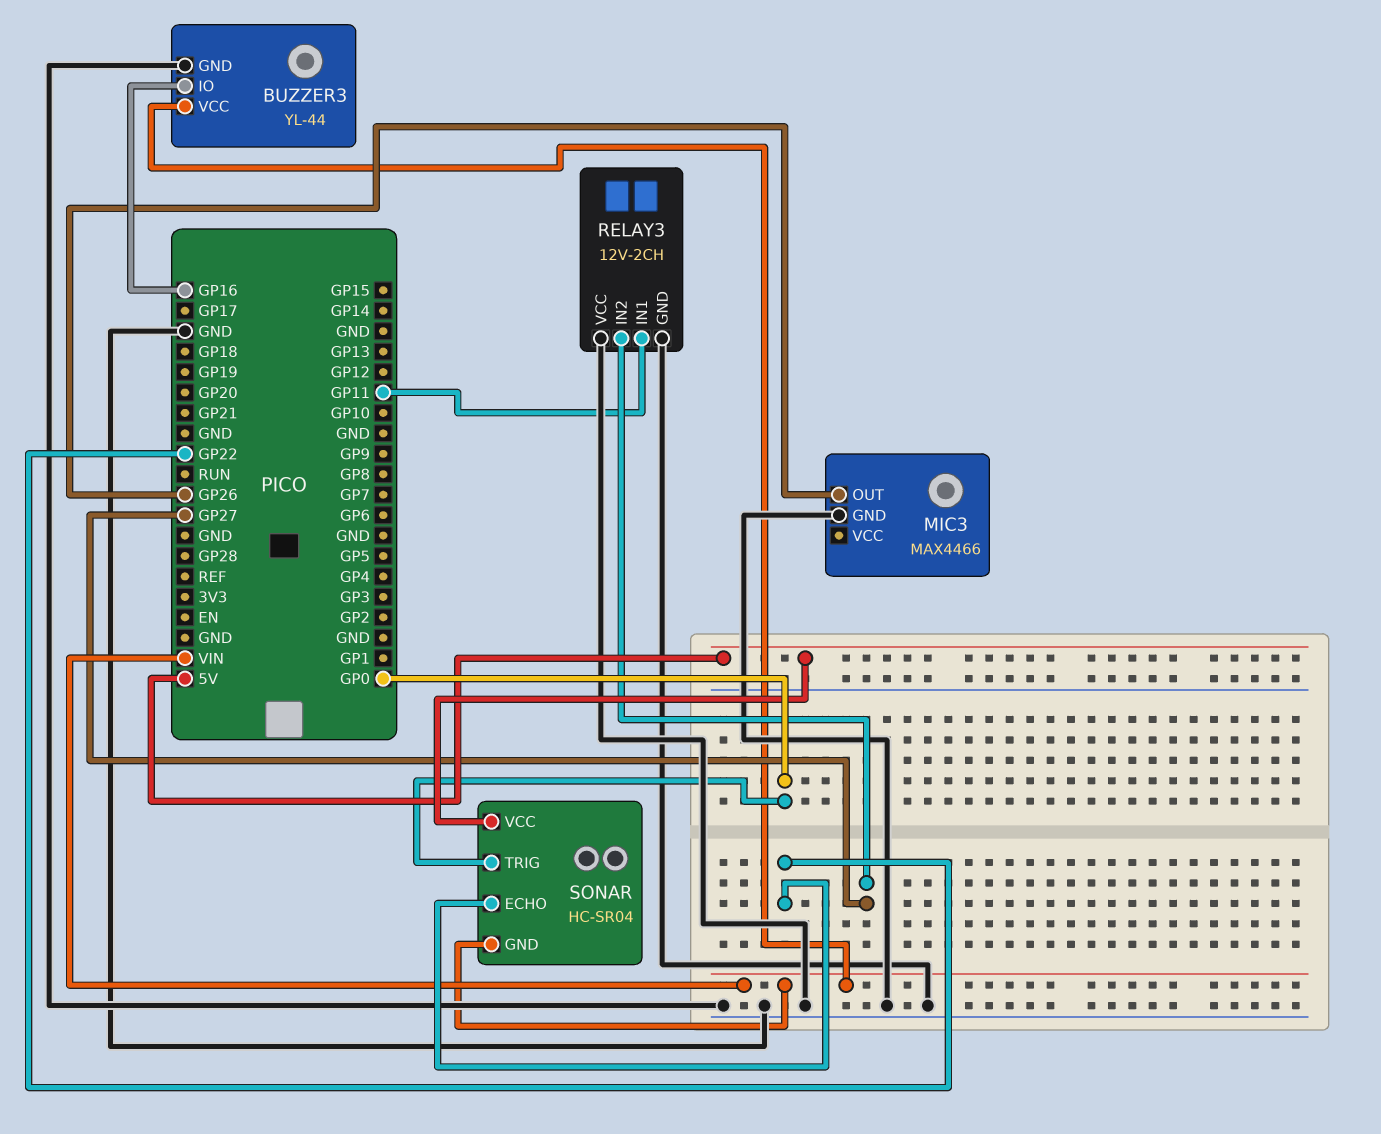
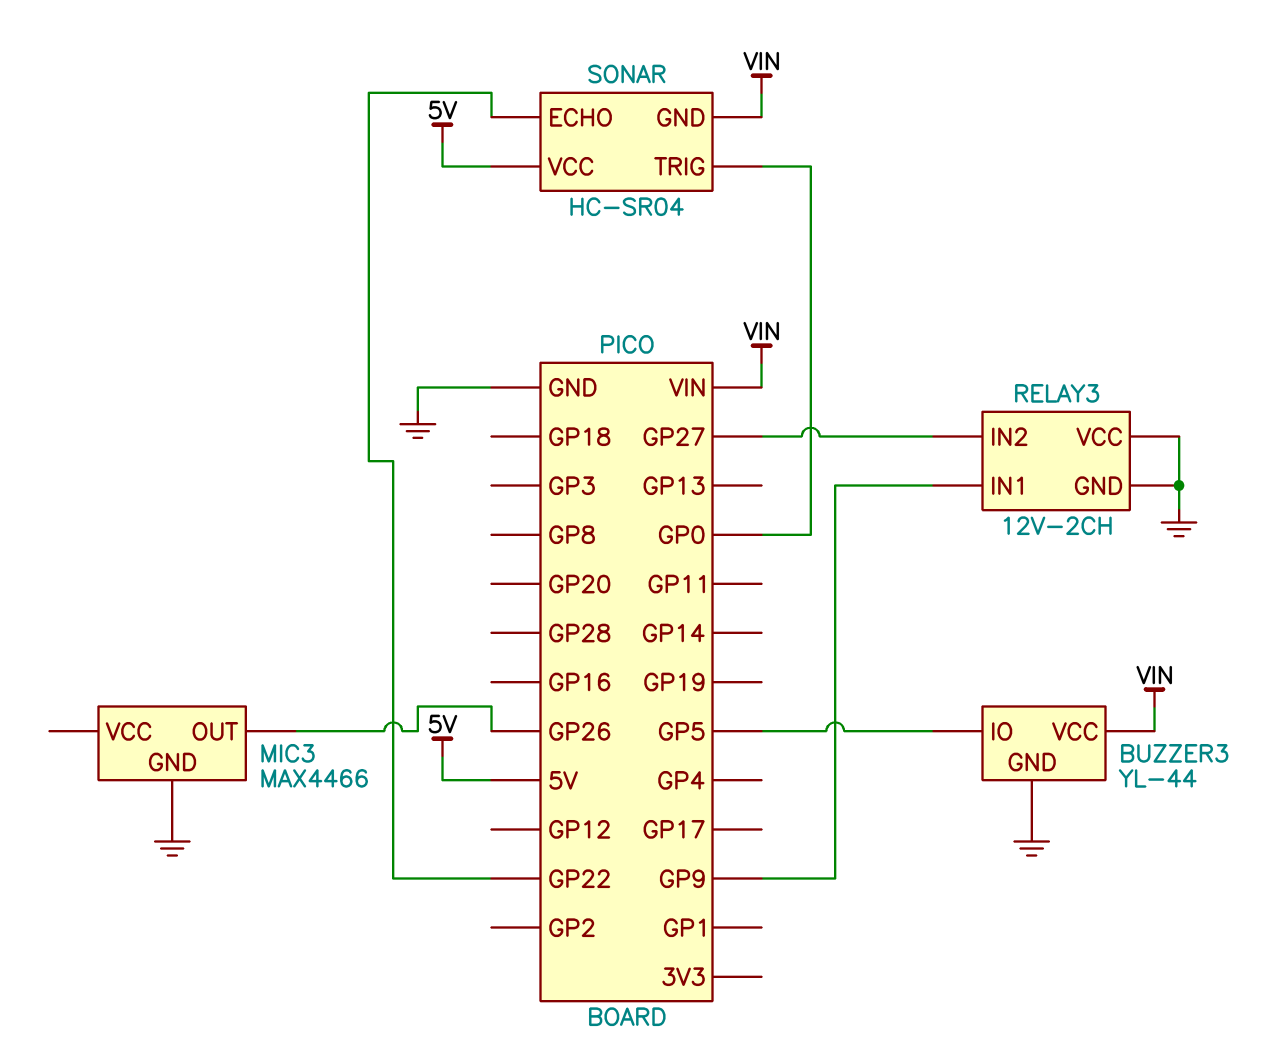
BUZZER3 pin IO: GP16 -> GP5
RELAY3 pin IN1: GP11 -> GP9

